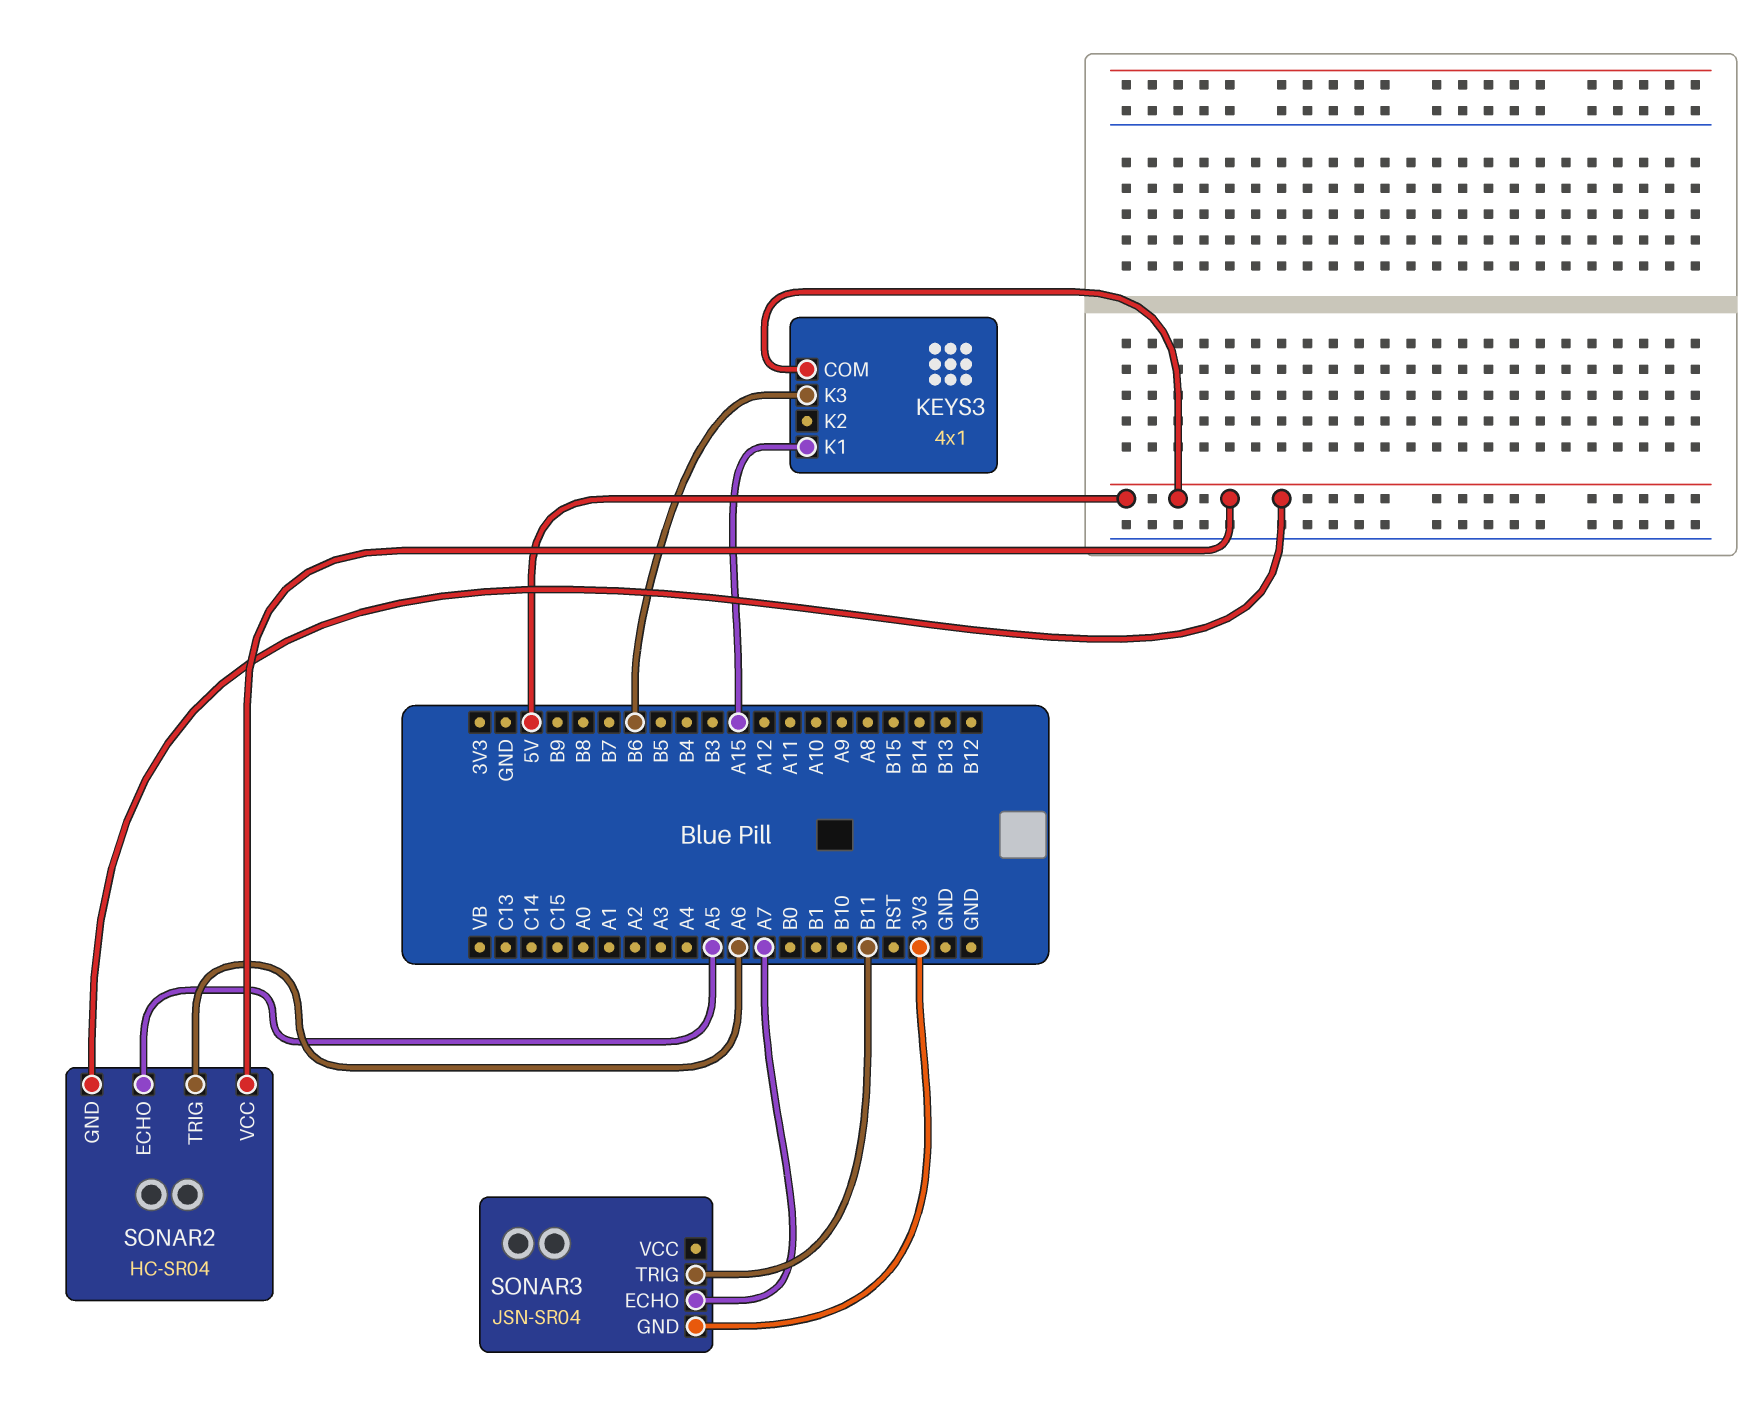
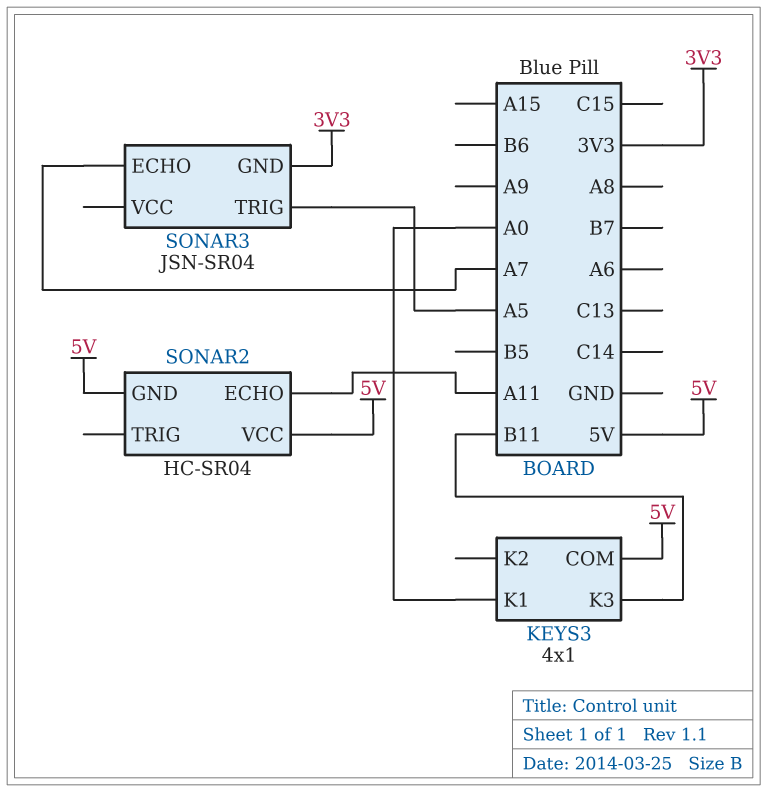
KEYS3 pin K1: A15 -> A0
KEYS3 pin K3: B6 -> B11
SONAR2 pin ECHO: A5 -> A11
SONAR2 pin TRIG: A6 -> none
SONAR3 pin TRIG: B11 -> A5

